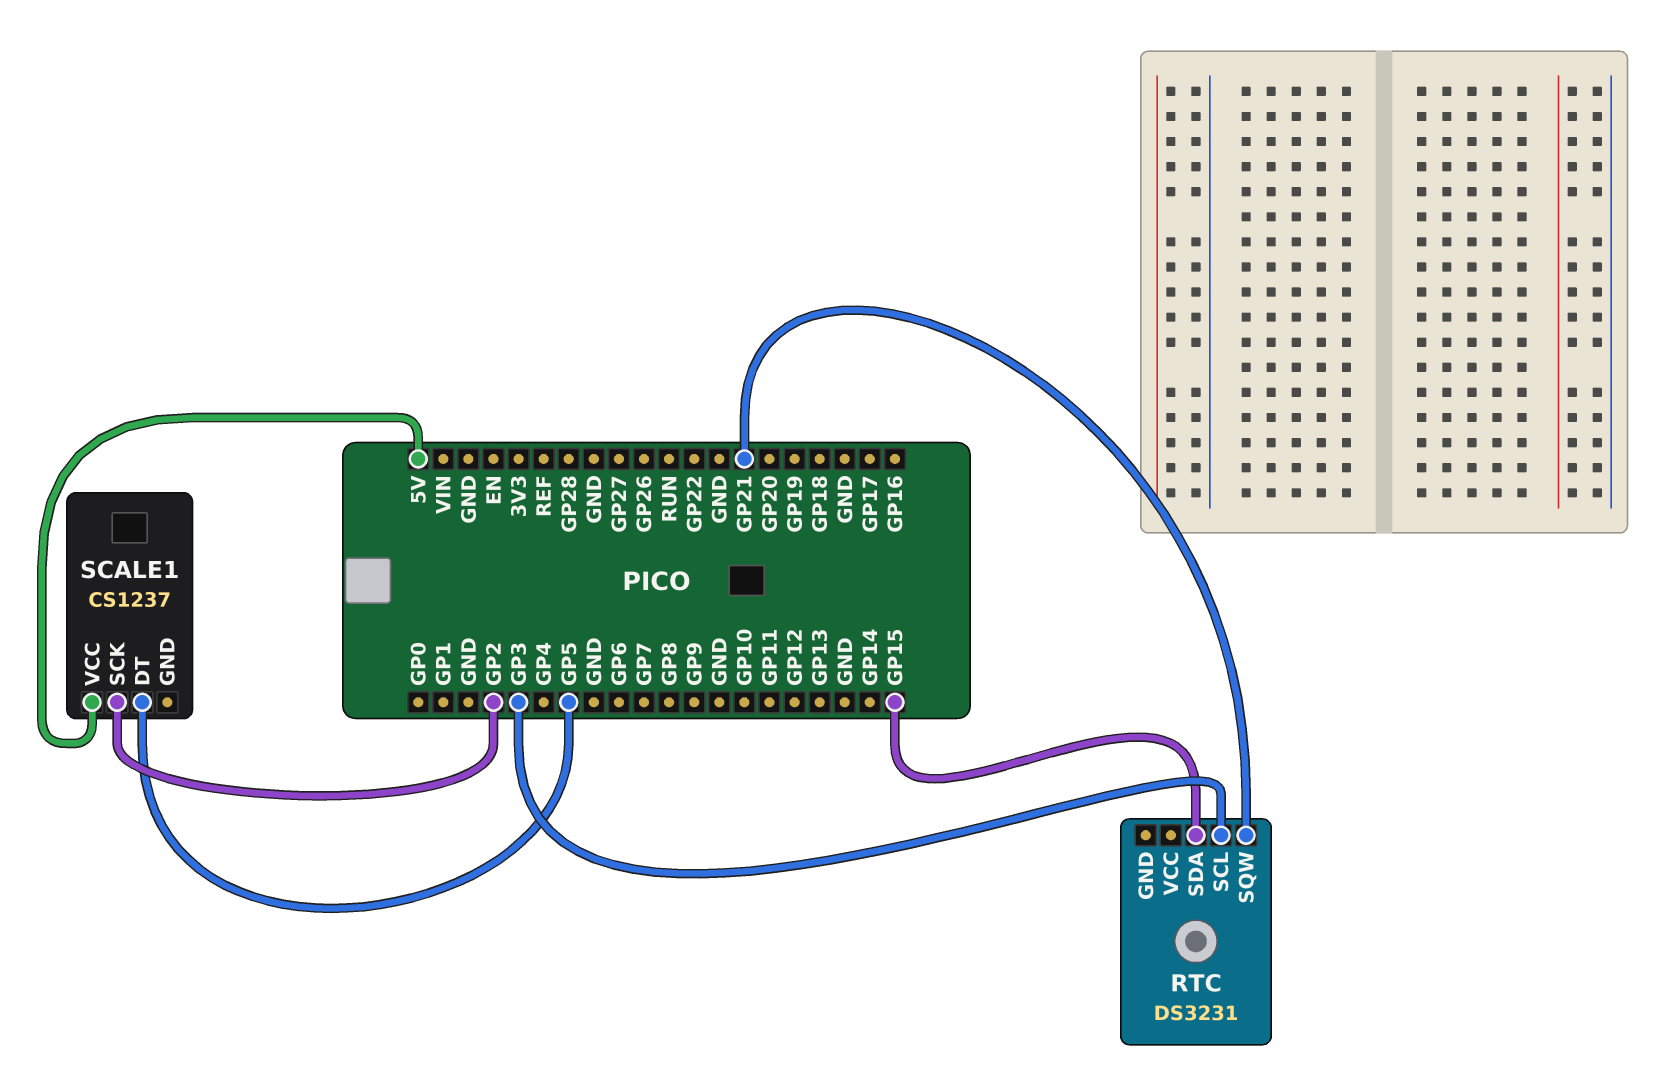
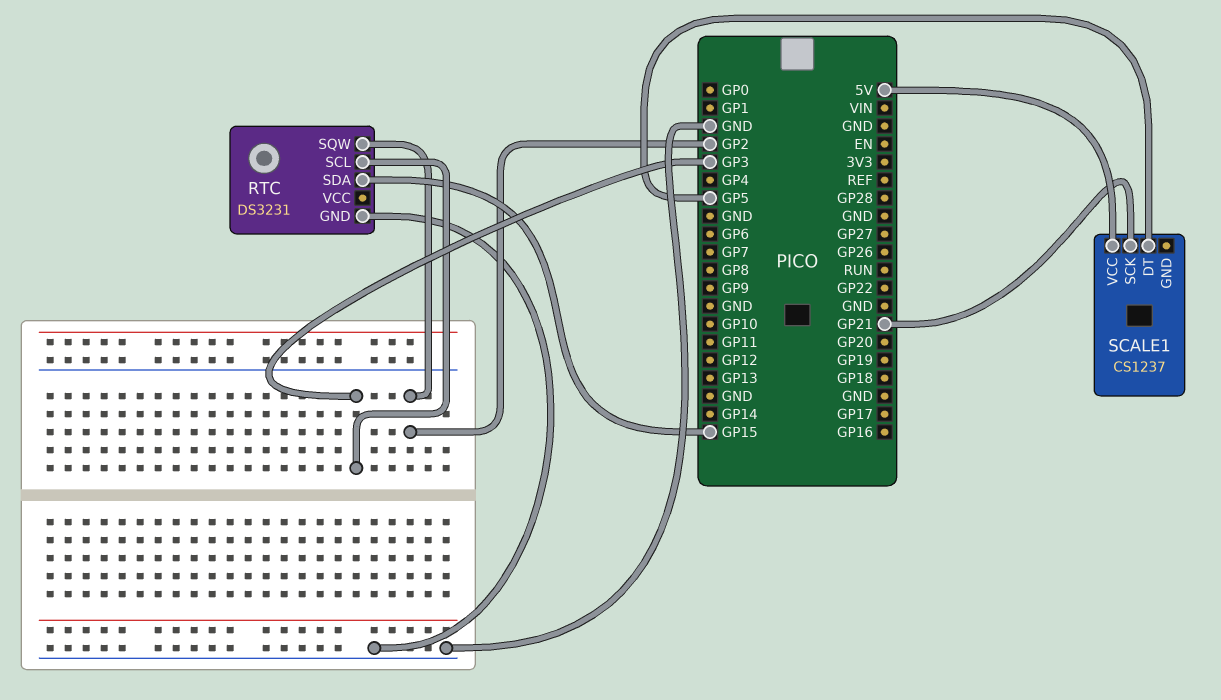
RTC pin GND: none -> GND
RTC pin SQW: GP21 -> GP2
SCALE1 pin SCK: GP2 -> GP21

